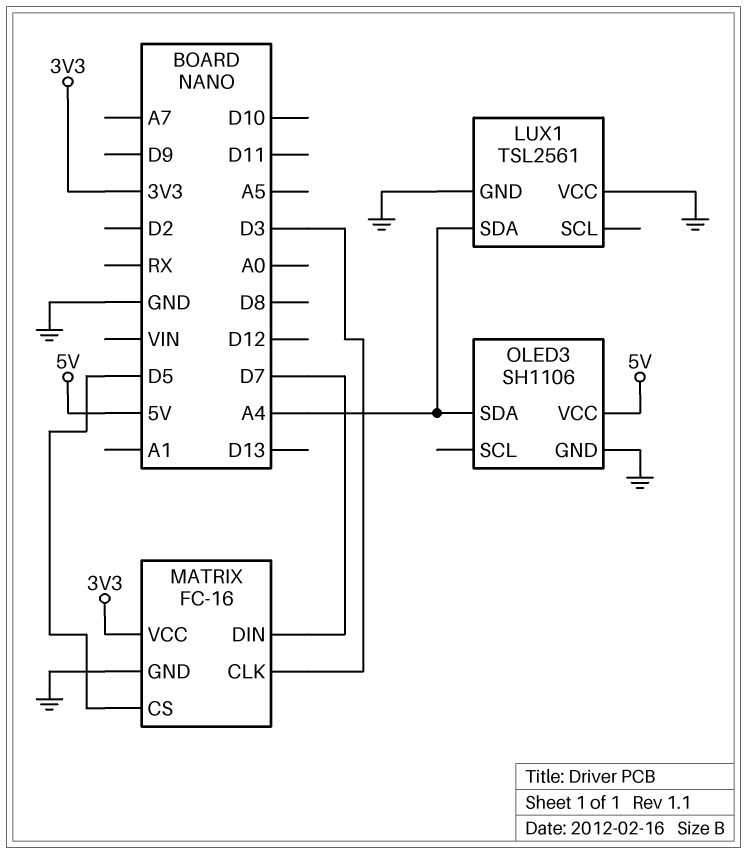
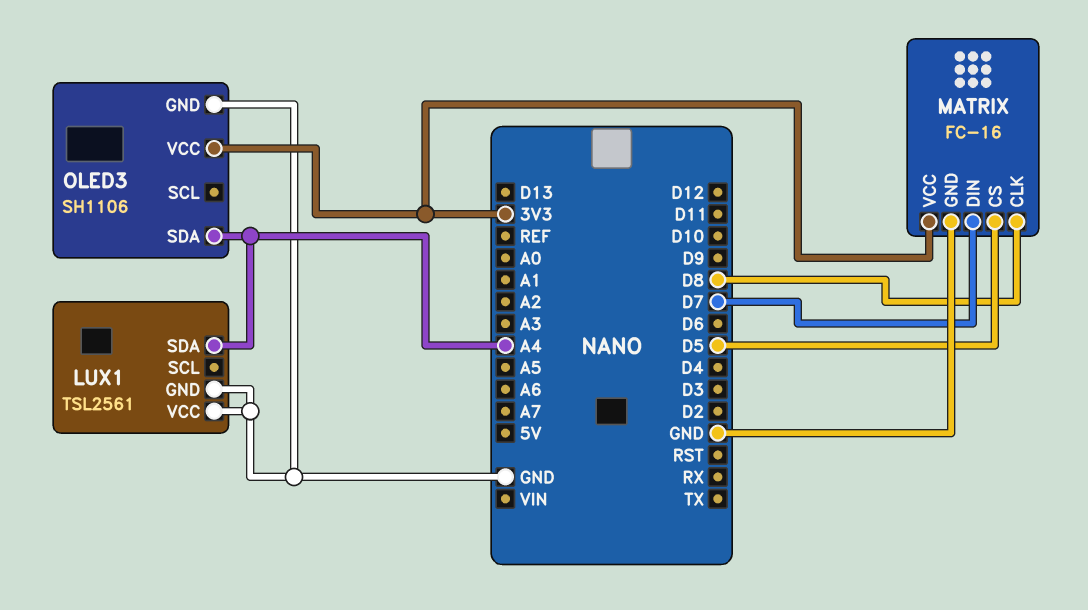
MATRIX pin CLK: D3 -> D8
OLED3 pin VCC: 5V -> 3V3

